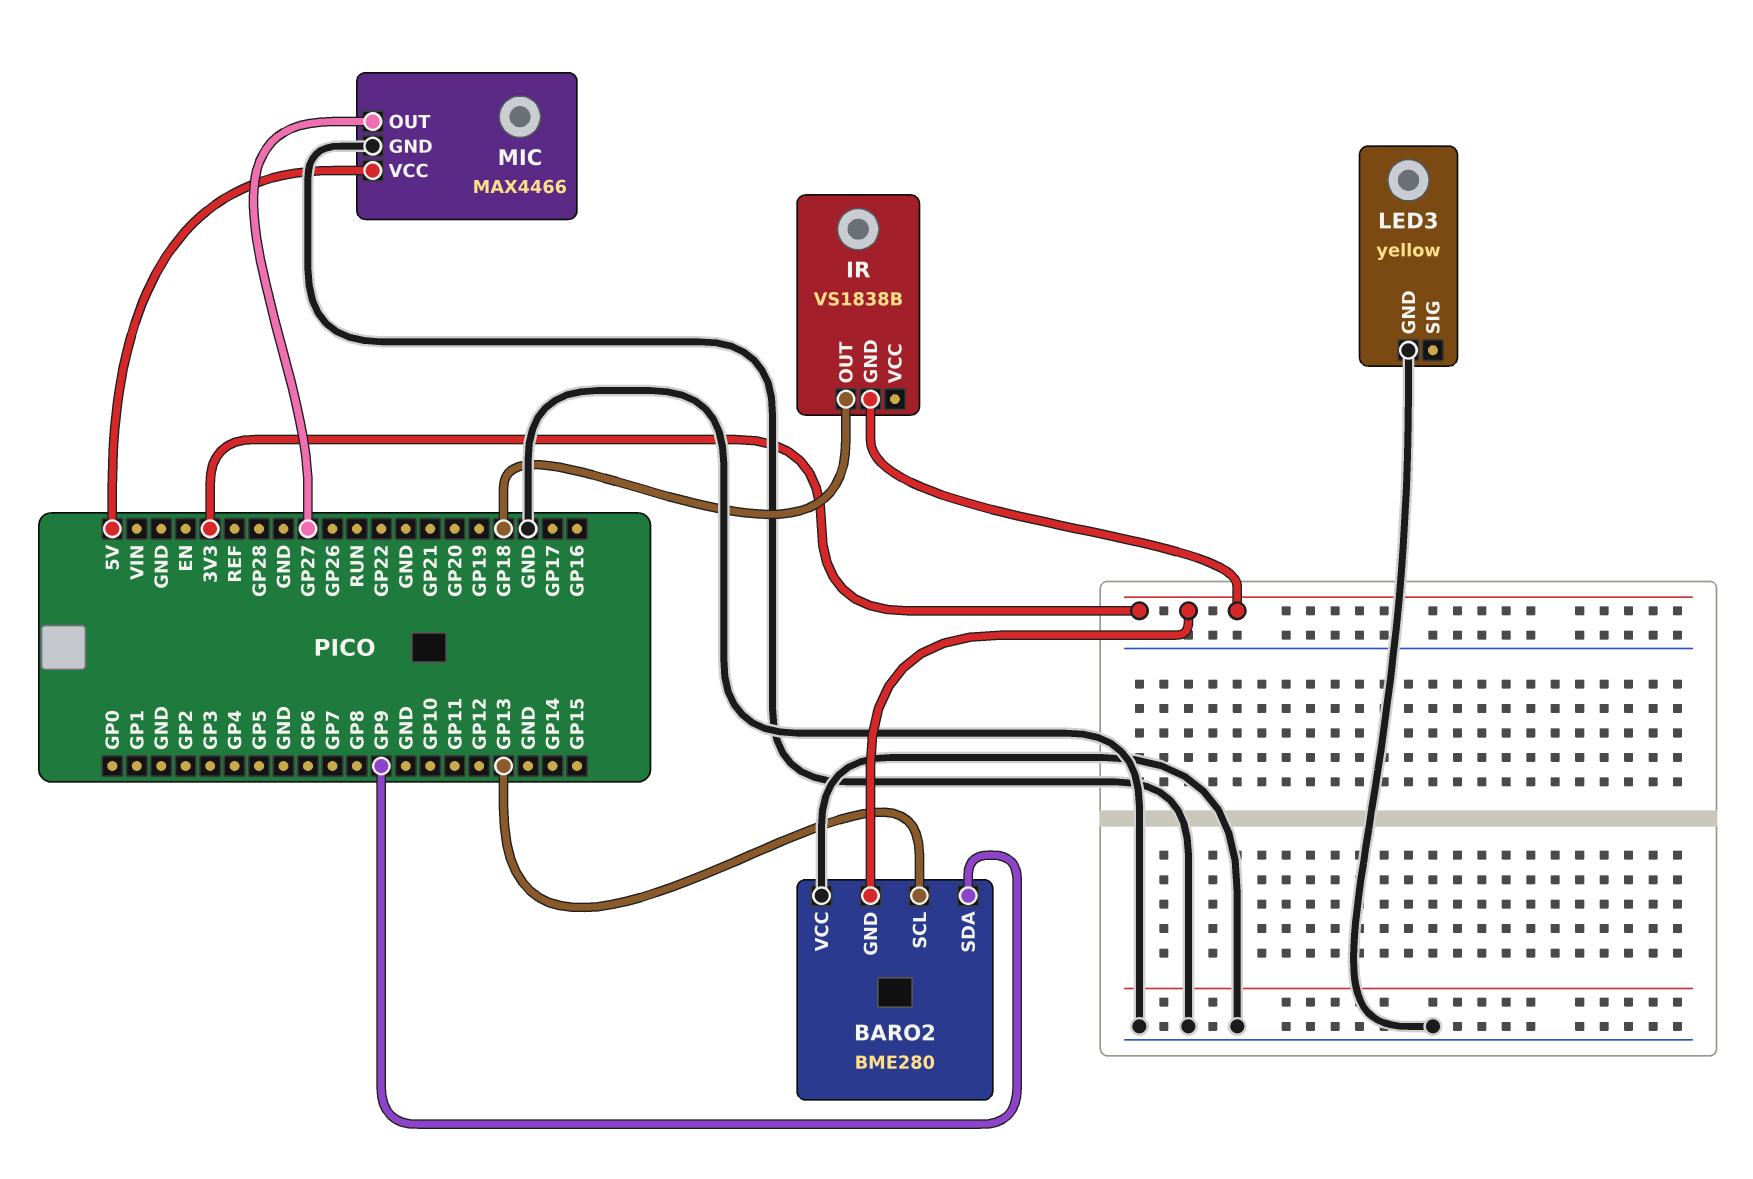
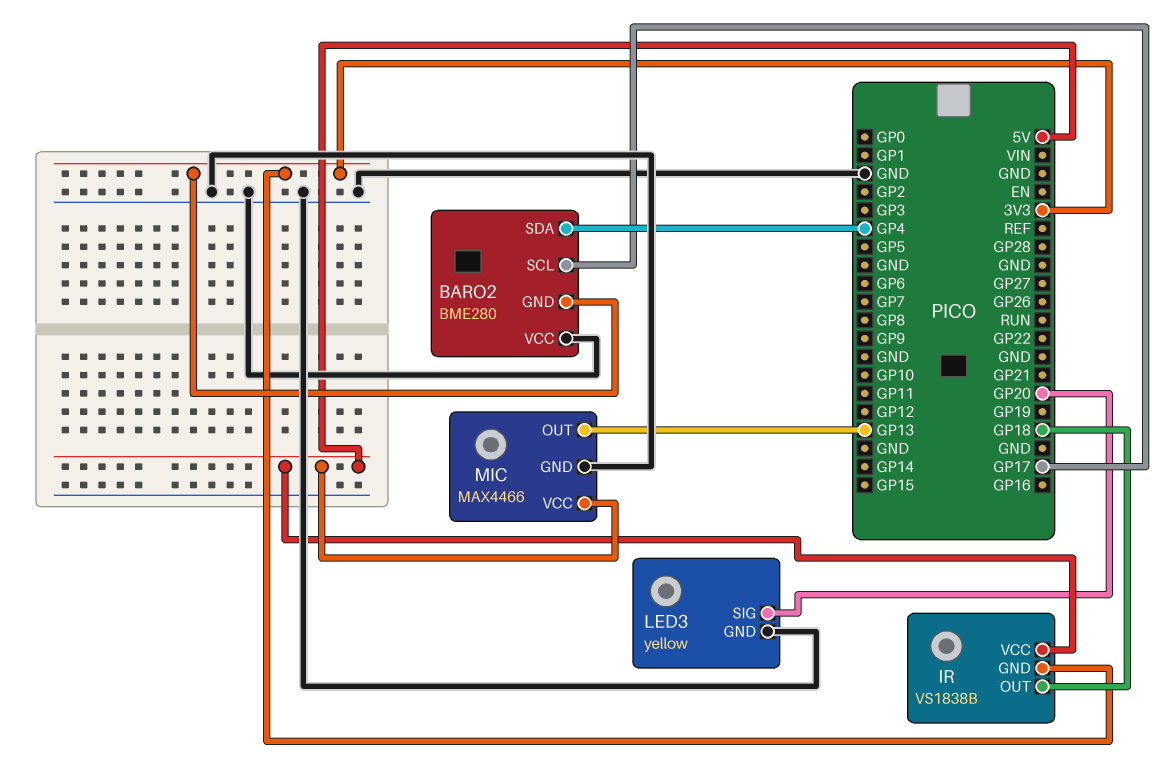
BARO2 pin SCL: GP13 -> GP17
BARO2 pin SDA: GP9 -> GP4
IR pin VCC: none -> 5V
LED3 pin SIG: none -> GP20
MIC pin OUT: GP27 -> GP13

